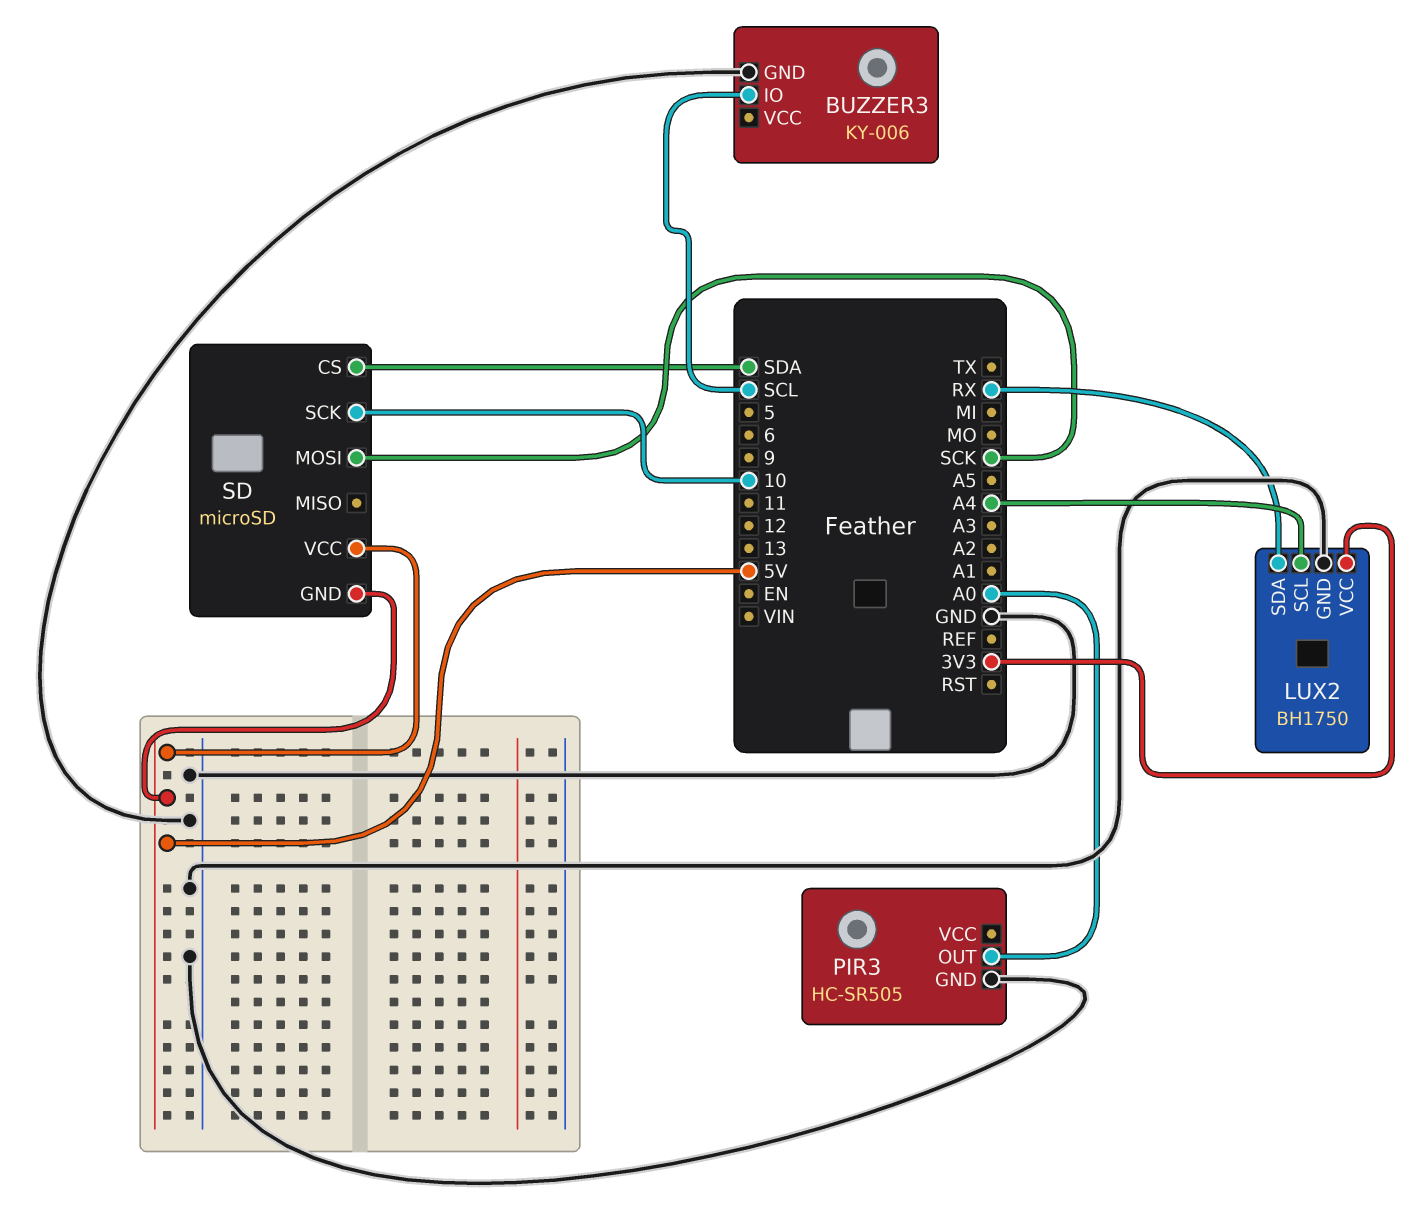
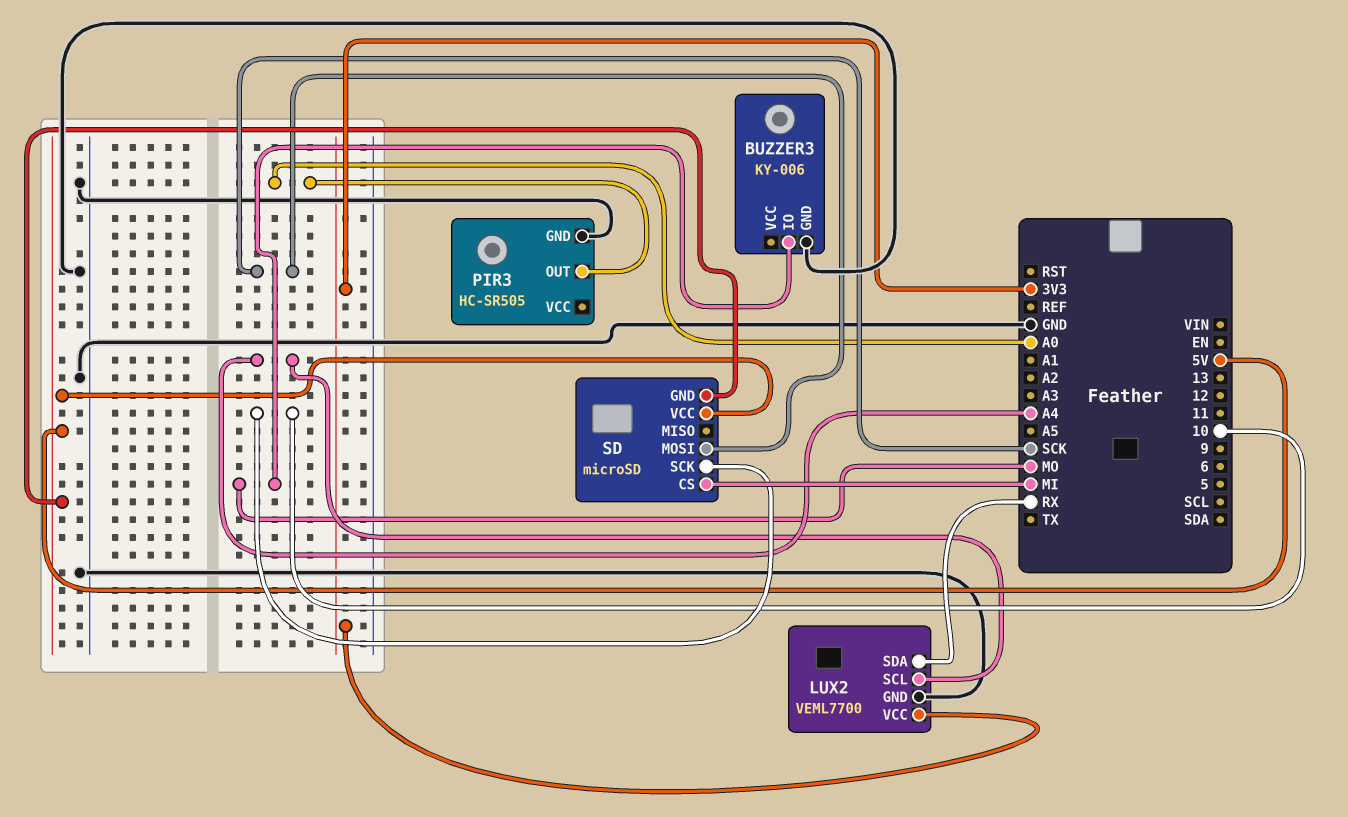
BUZZER3 pin IO: SCL -> MO
LUX2: BH1750 -> VEML7700
SD pin CS: SDA -> MI

